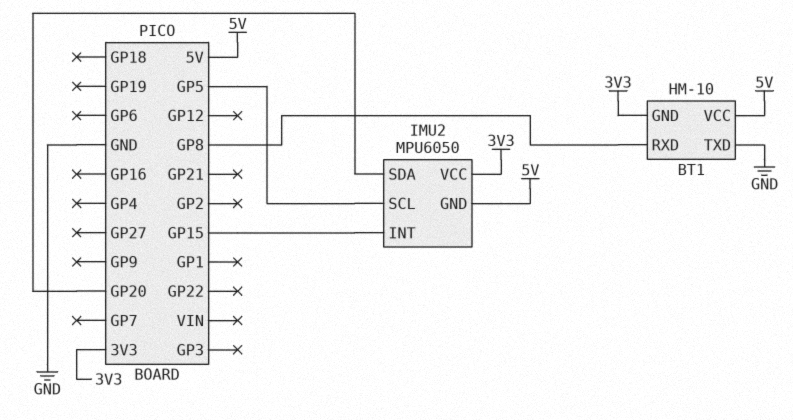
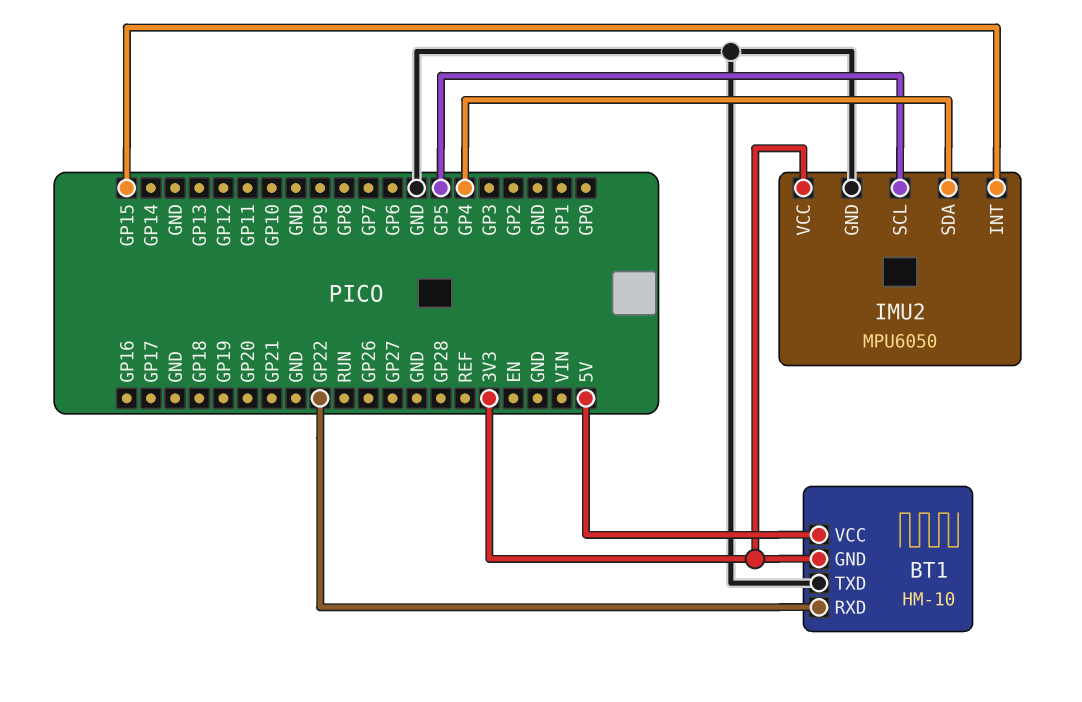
BT1 pin RXD: GP8 -> GP22
IMU2 pin GND: 5V -> GND
IMU2 pin SDA: GP20 -> GP4

